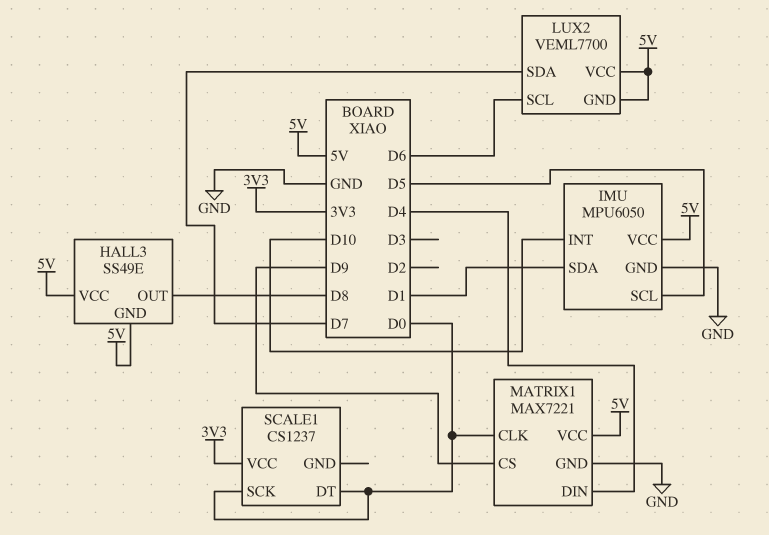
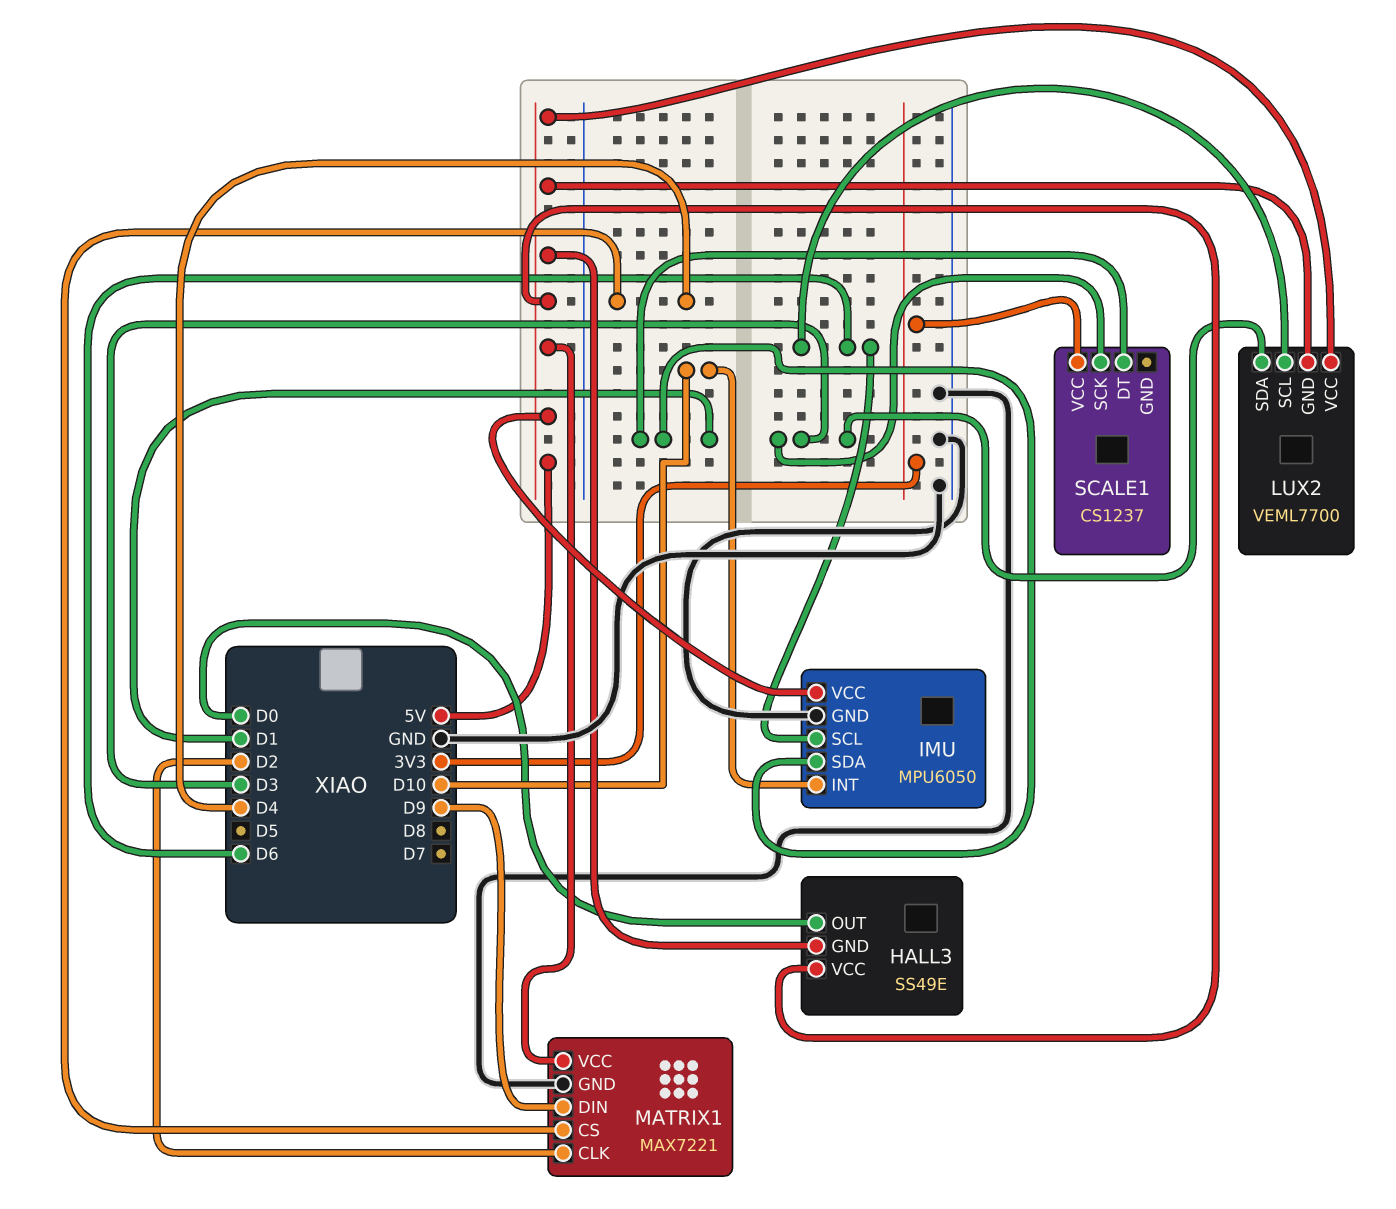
HALL3 pin OUT: D8 -> D0
IMU pin SCL: D5 -> D6
LUX2 pin SDA: D7 -> D3
MATRIX1 pin CLK: D0 -> D2
MATRIX1 pin CS: D9 -> D4
MATRIX1 pin DIN: D4 -> D9
SCALE1 pin DT: D0 -> D1
SCALE1 pin SCK: D0 -> D3

